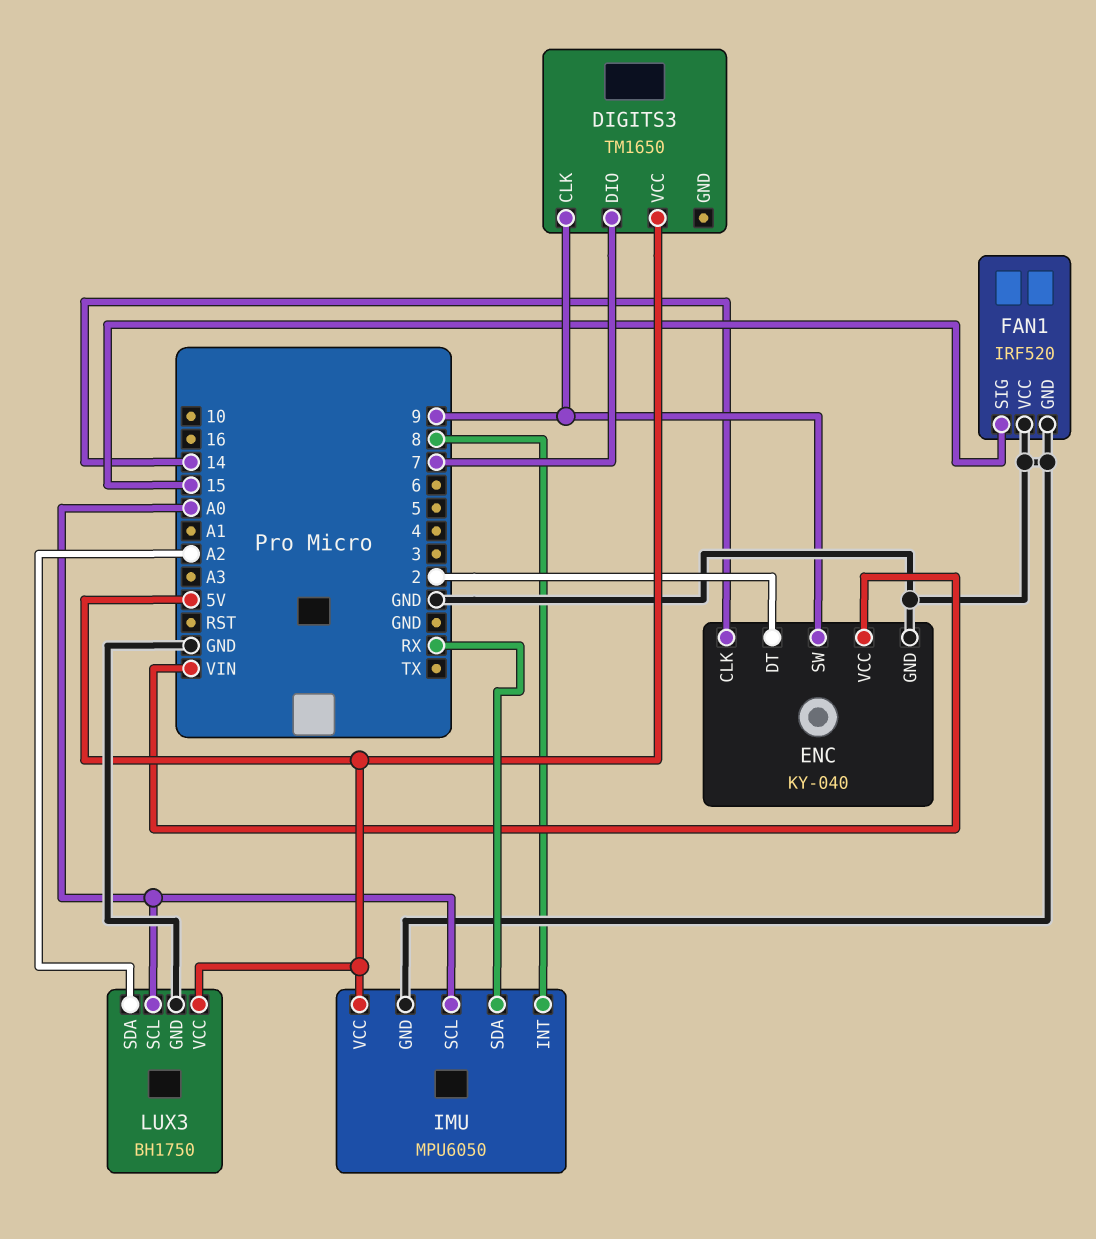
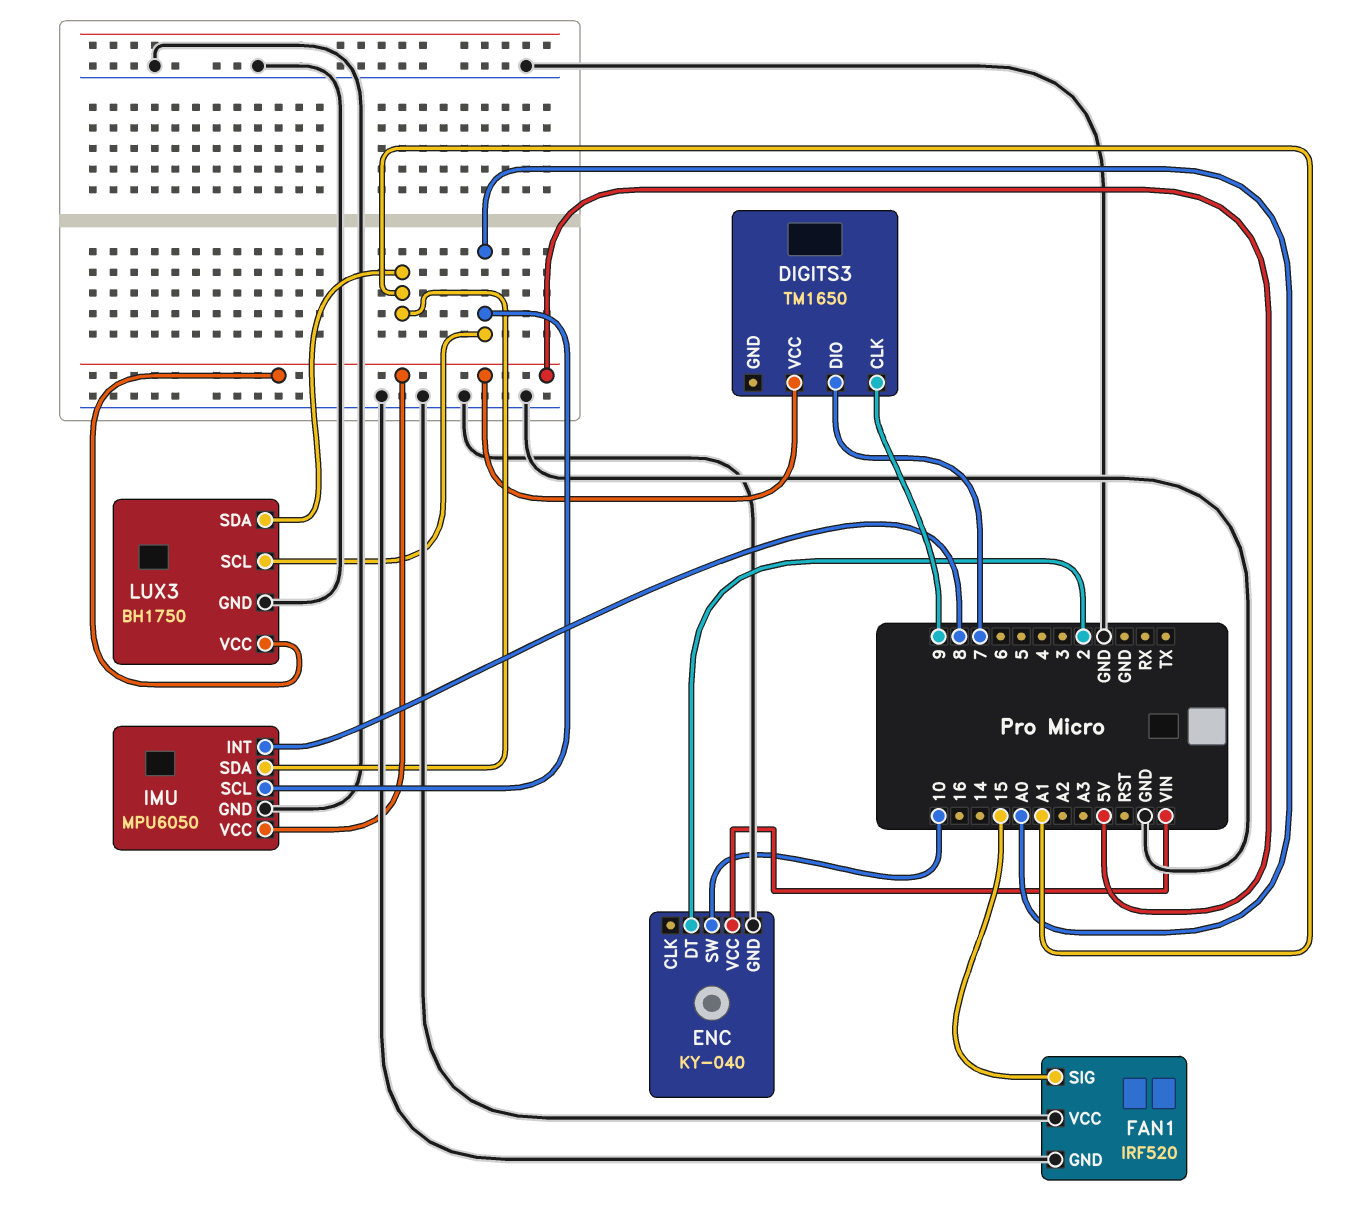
ENC pin CLK: 14 -> none
ENC pin SW: 9 -> 10
IMU pin SDA: RX -> A1
LUX3 pin SDA: A2 -> A1

